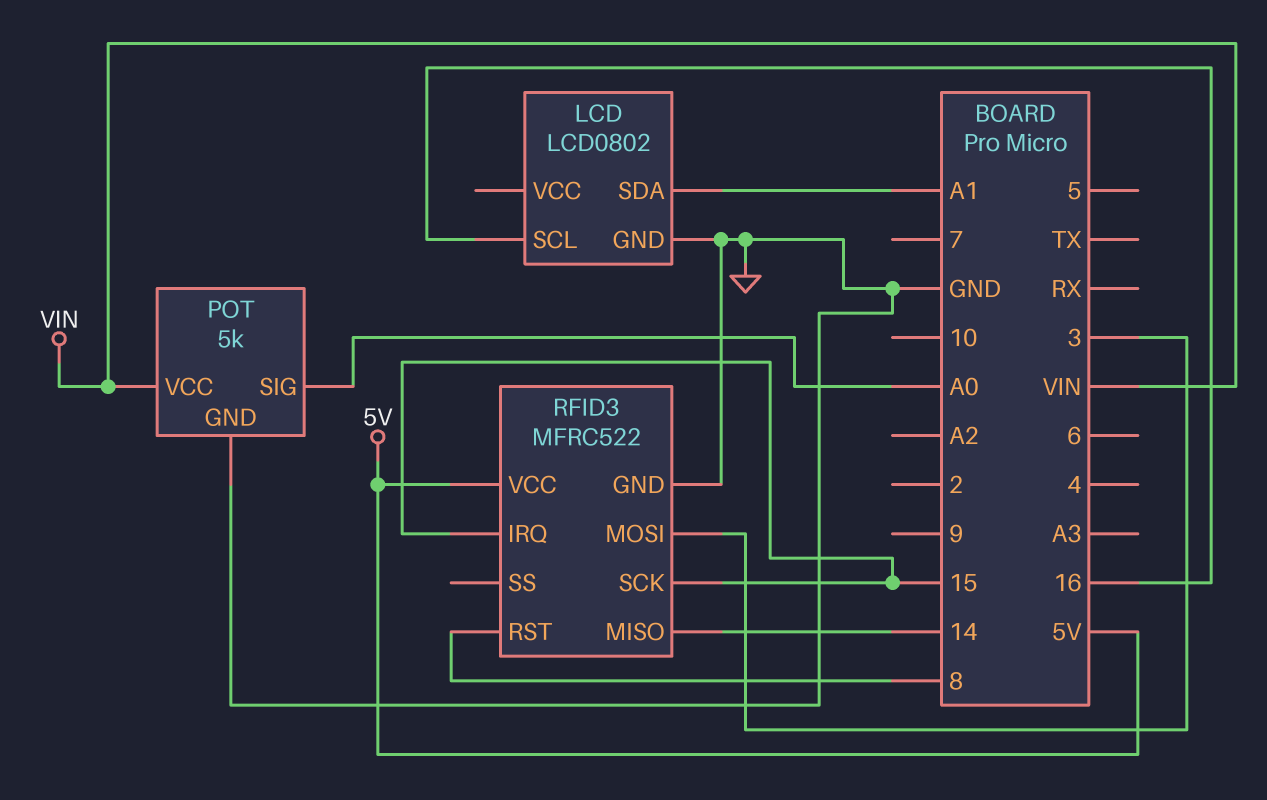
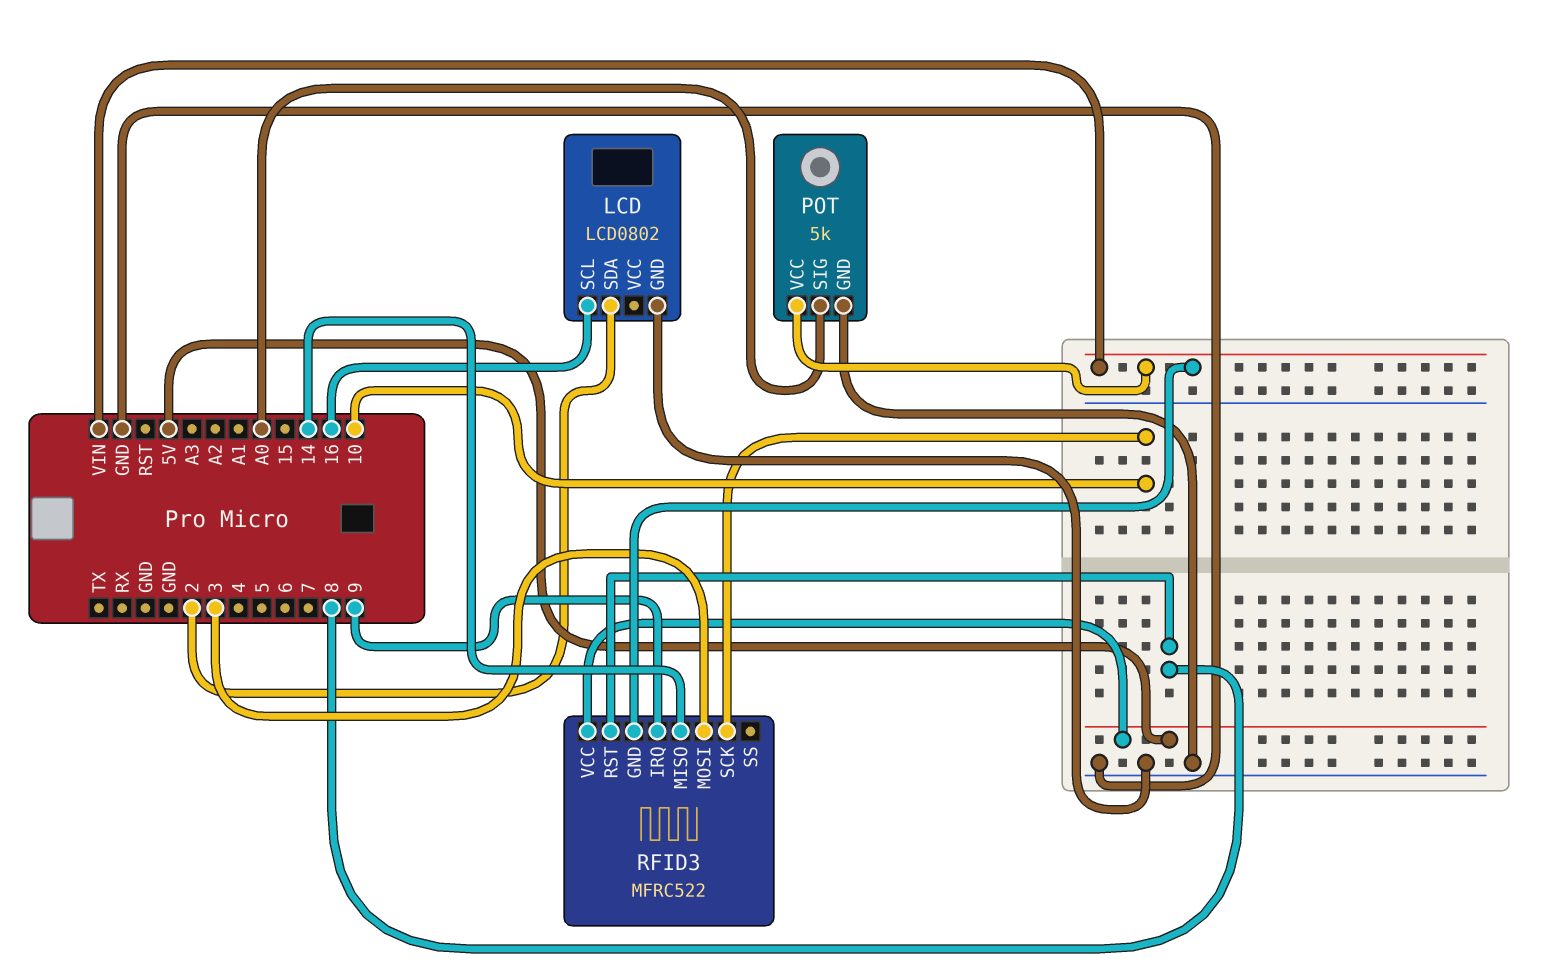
LCD pin SDA: A1 -> 2
RFID3 pin GND: GND -> VIN
RFID3 pin IRQ: 15 -> 9
RFID3 pin SCK: 15 -> 10

